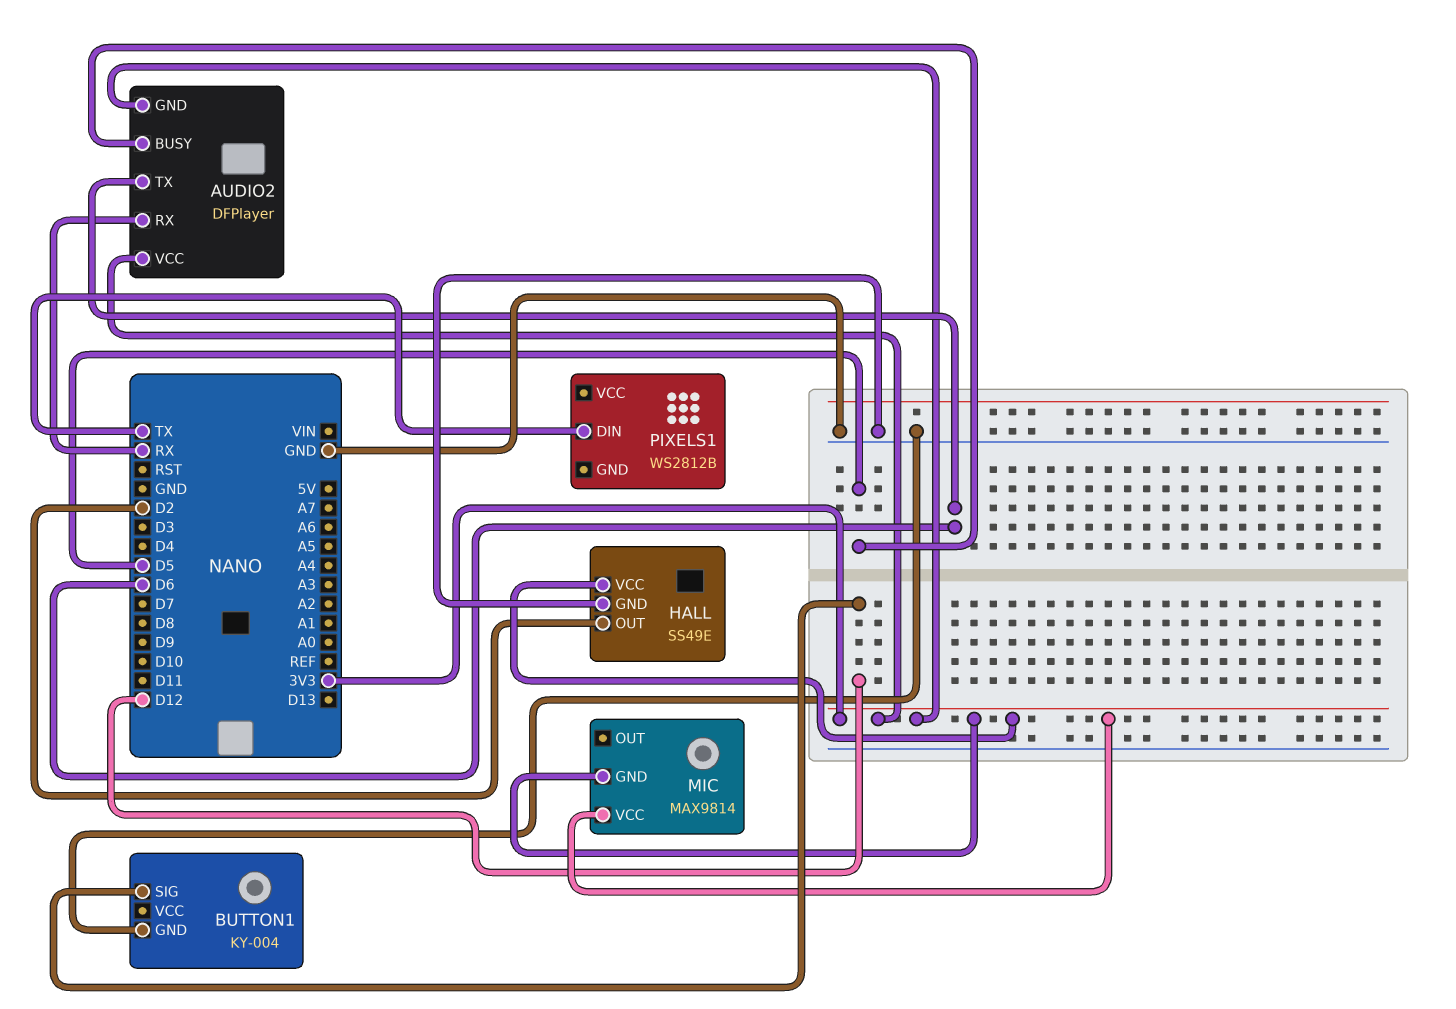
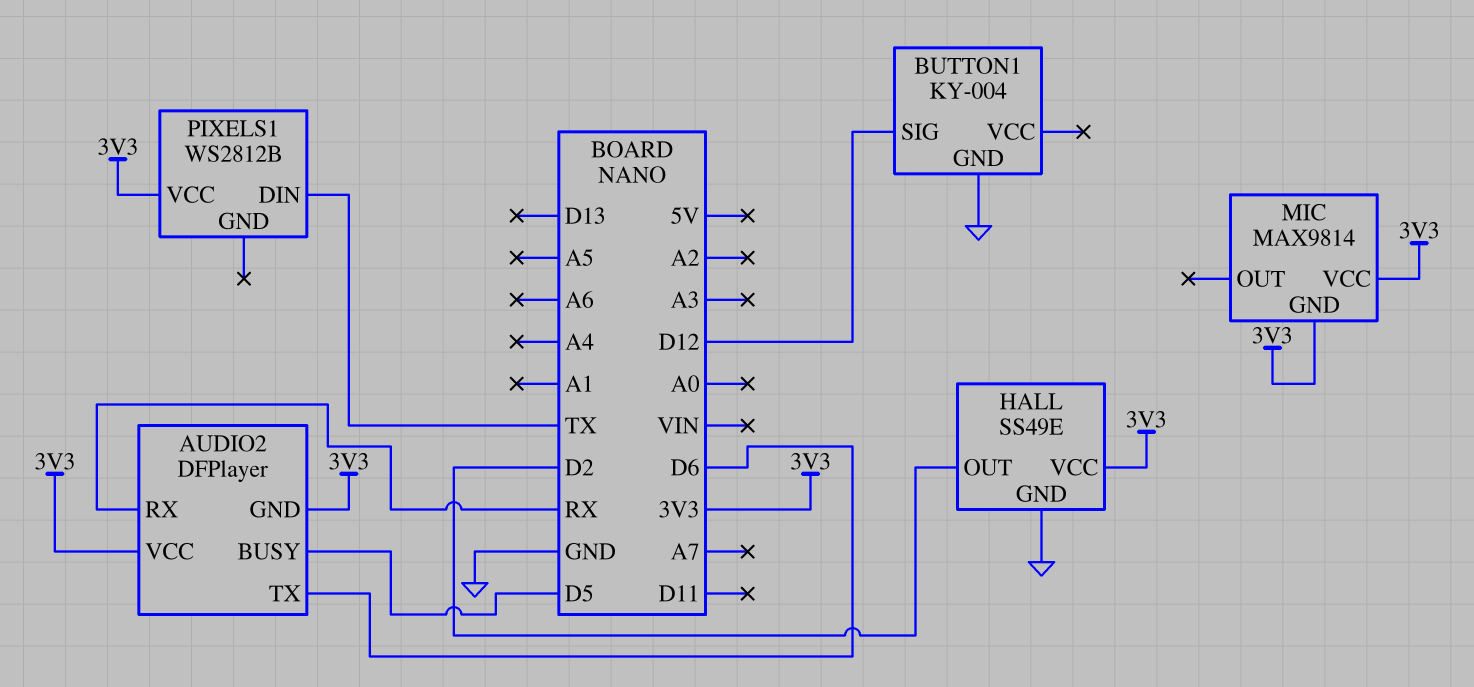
PIXELS1 pin VCC: none -> 3V3

